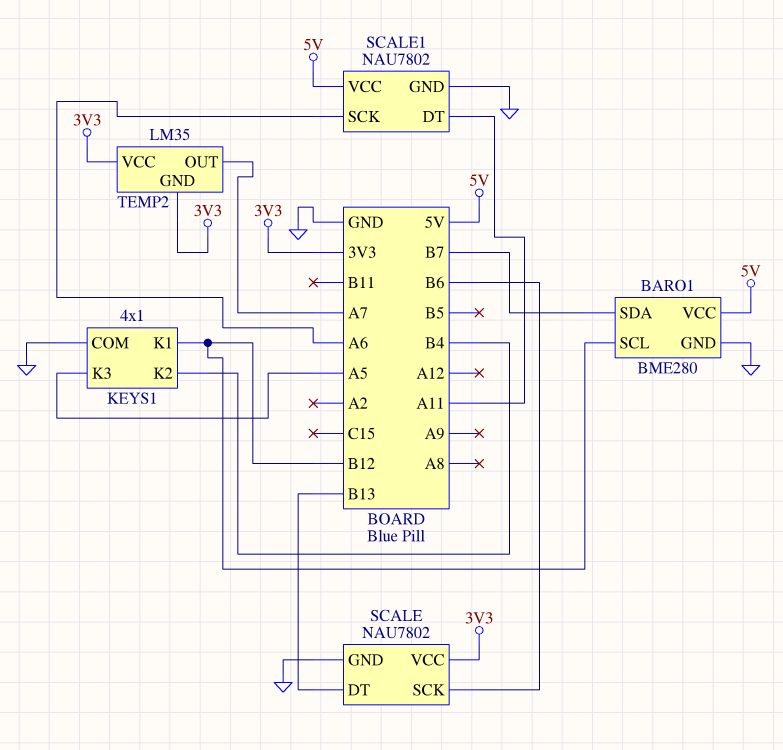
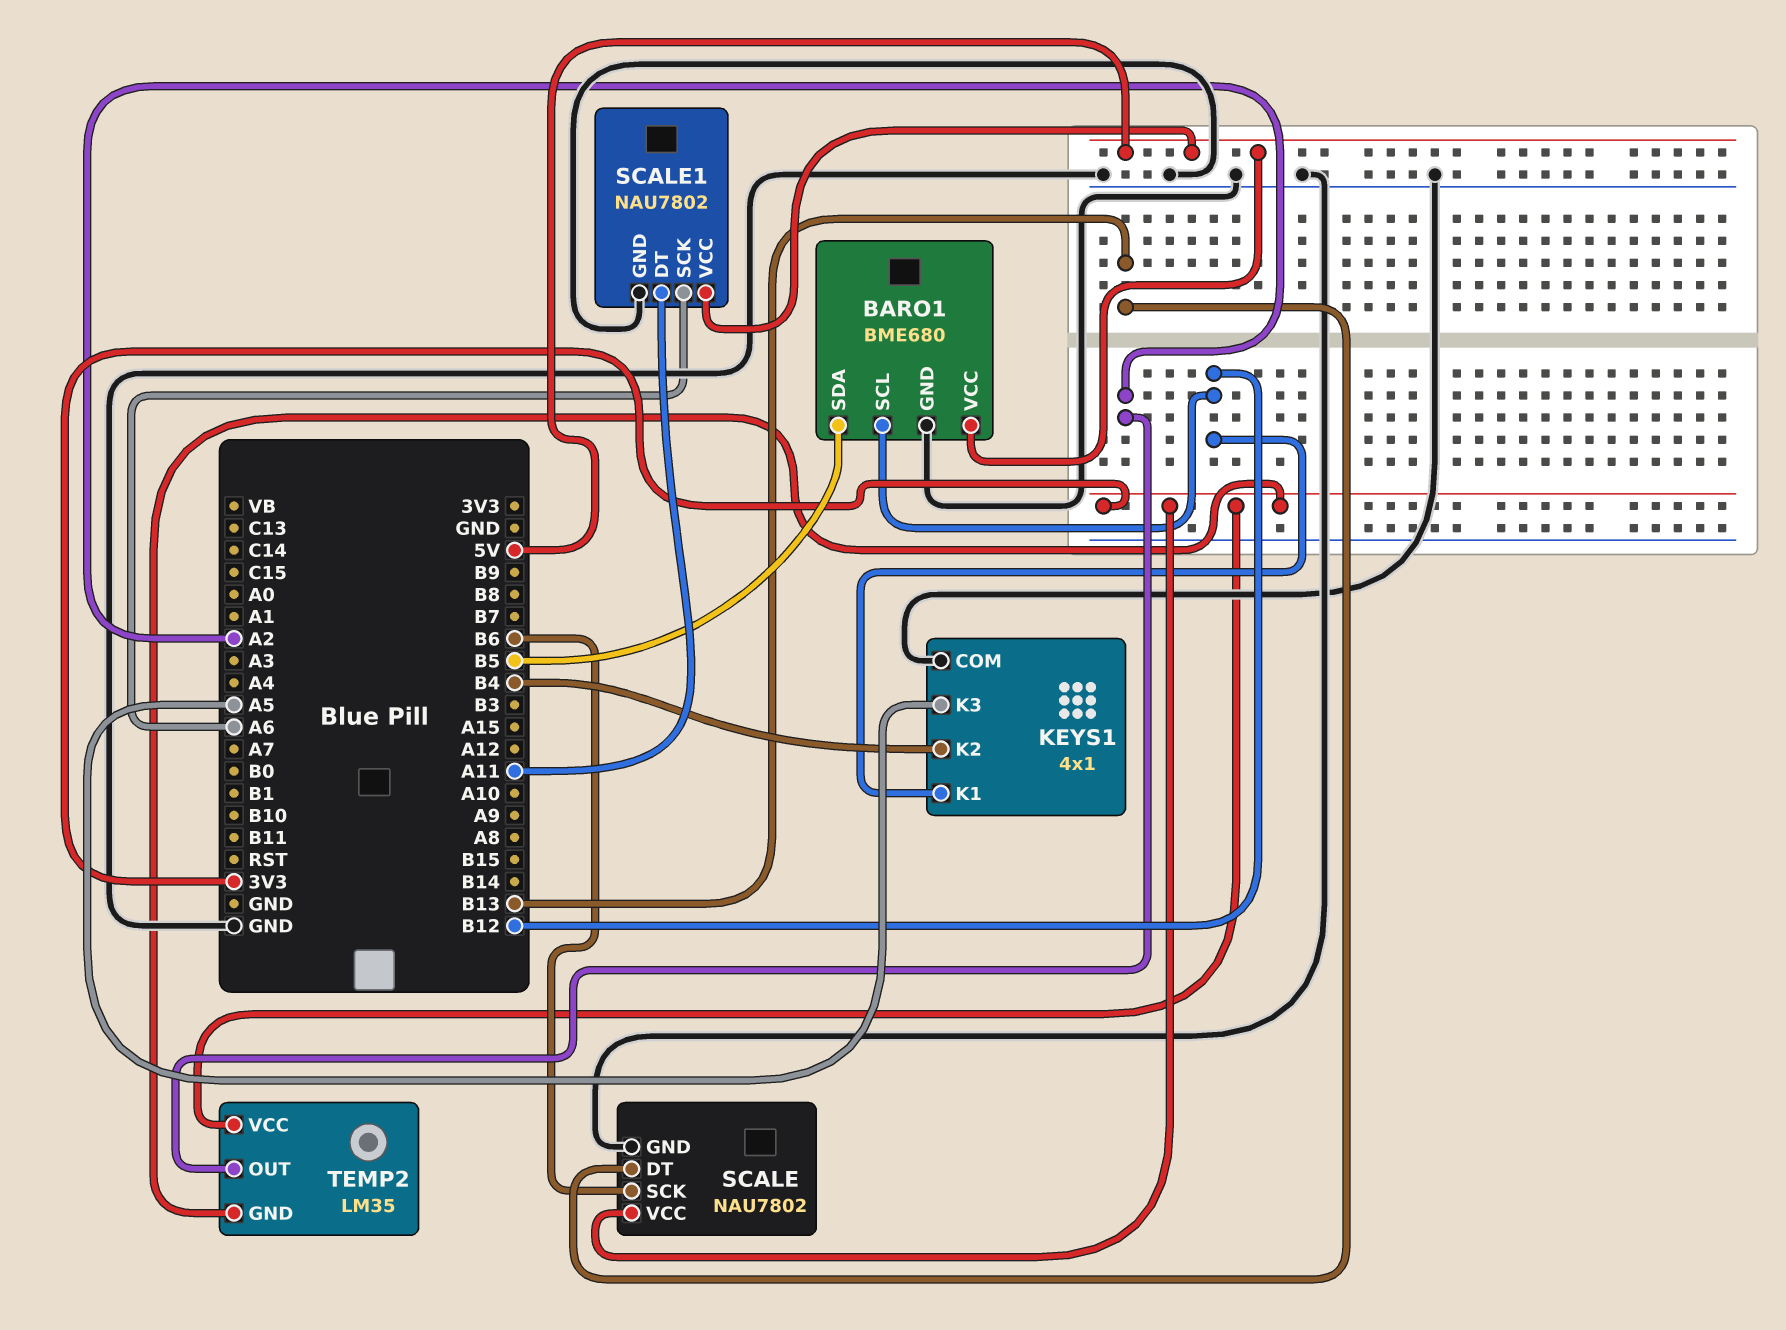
BARO1: BME280 -> BME680
BARO1 pin SDA: B7 -> B5
TEMP2 pin OUT: A7 -> A2

